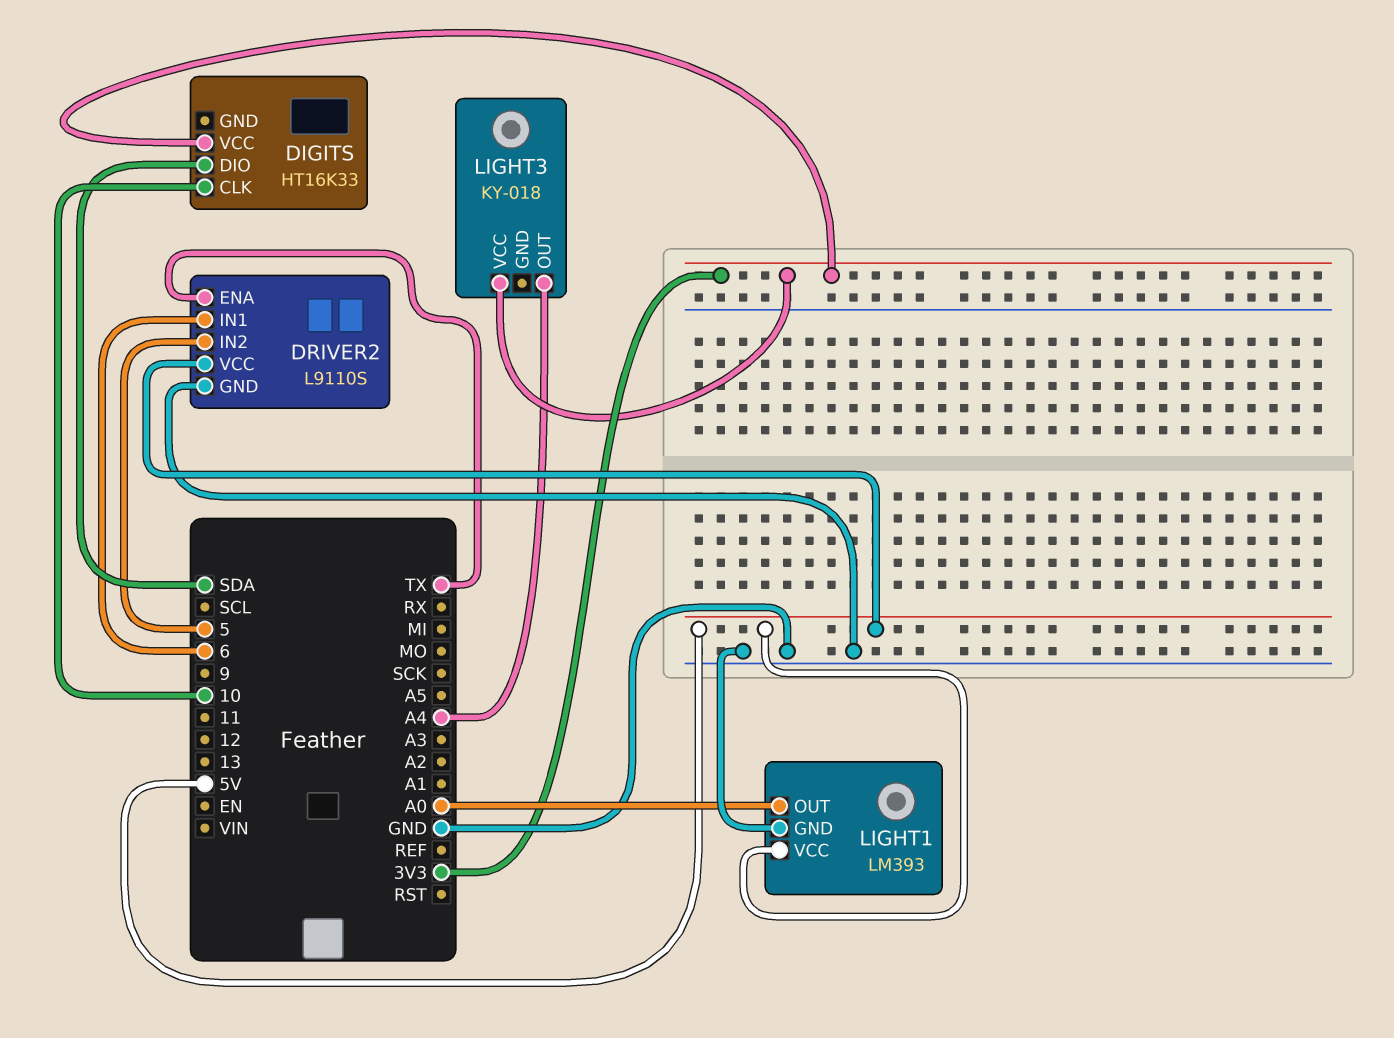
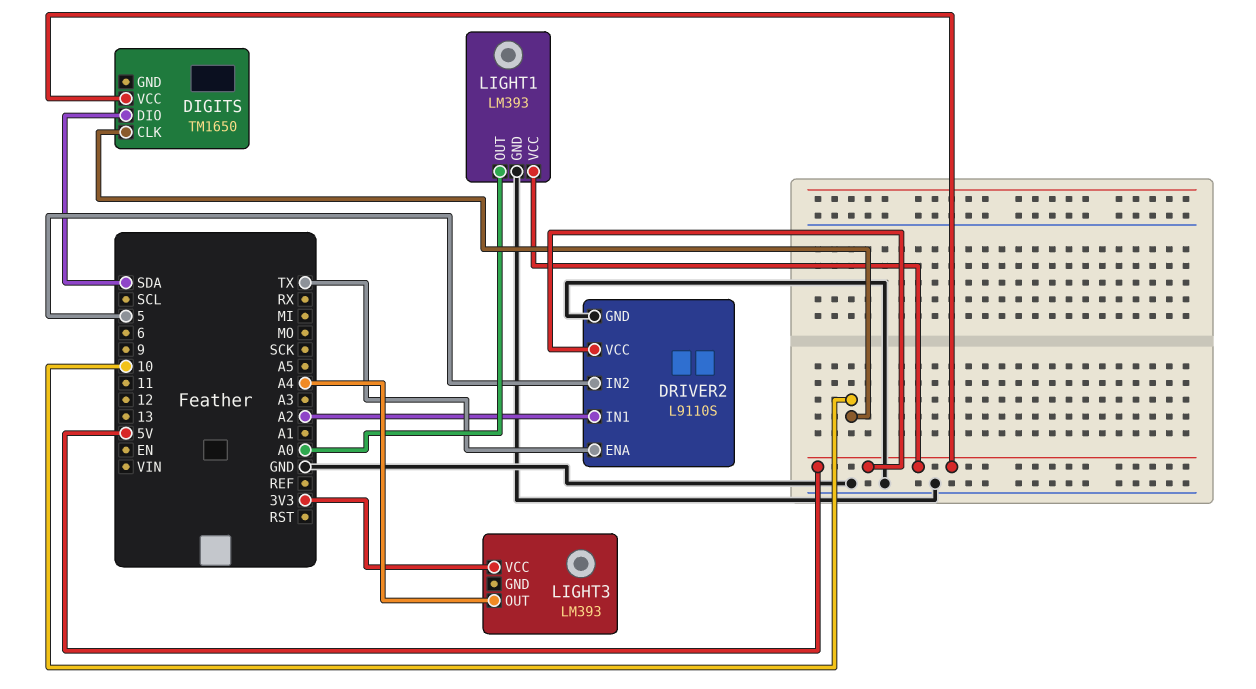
DIGITS: HT16K33 -> TM1650
DIGITS pin VCC: 3V3 -> 5V
DRIVER2 pin IN1: 6 -> A2
LIGHT3: KY-018 -> LM393

